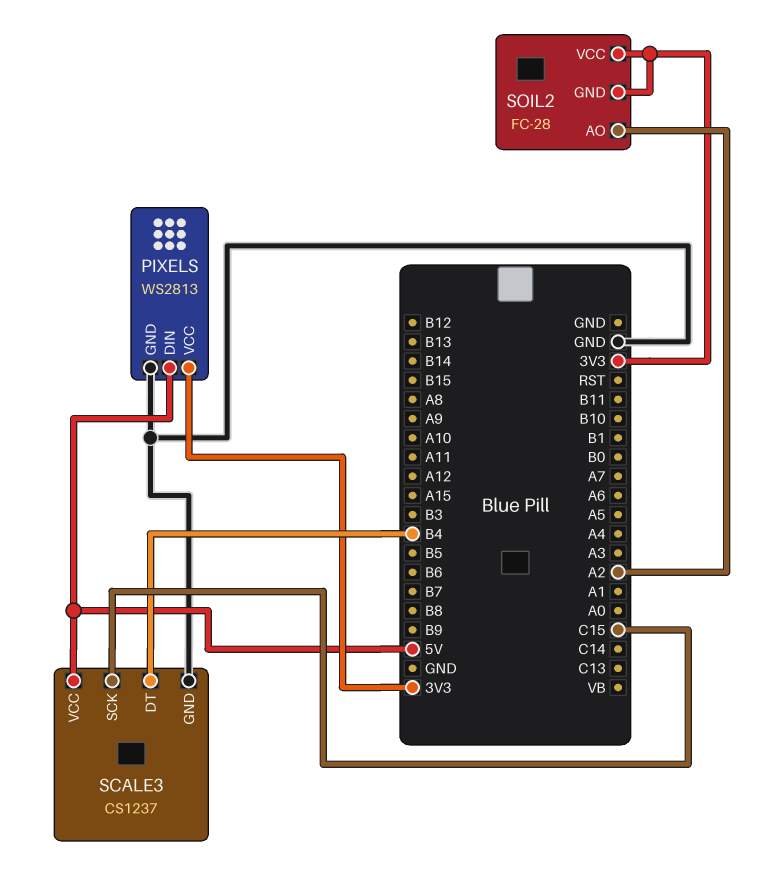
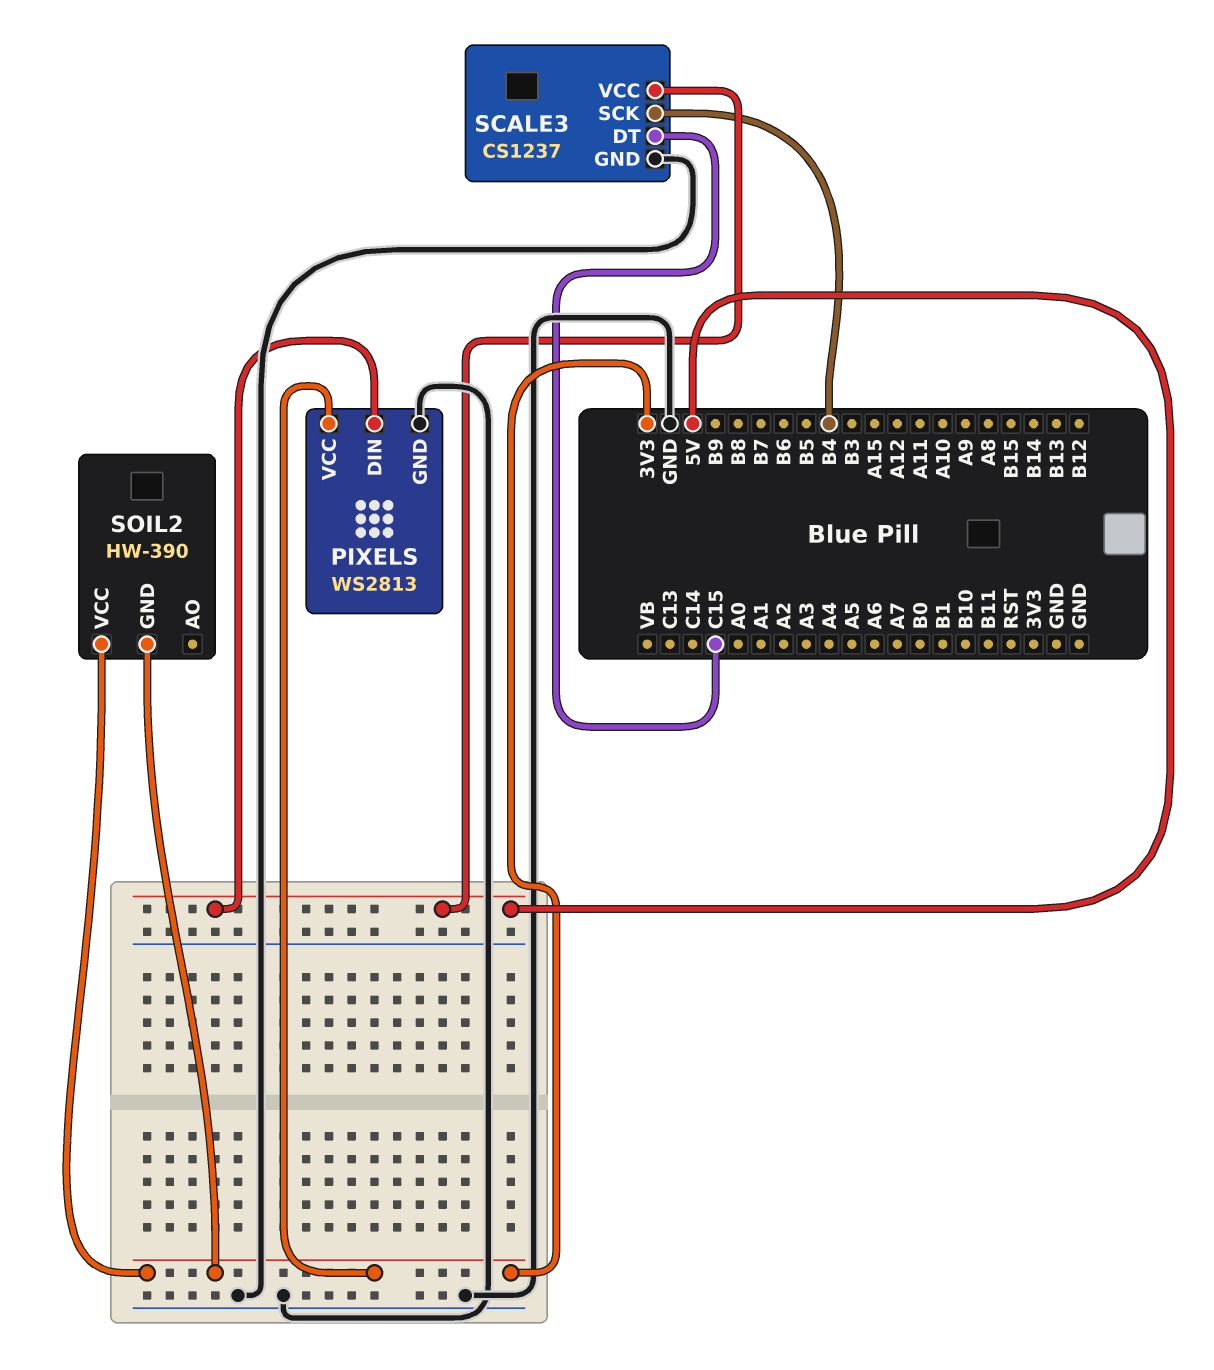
SCALE3 pin DT: B4 -> C15
SCALE3 pin SCK: C15 -> B4
SOIL2: FC-28 -> HW-390
SOIL2 pin AO: A2 -> none

